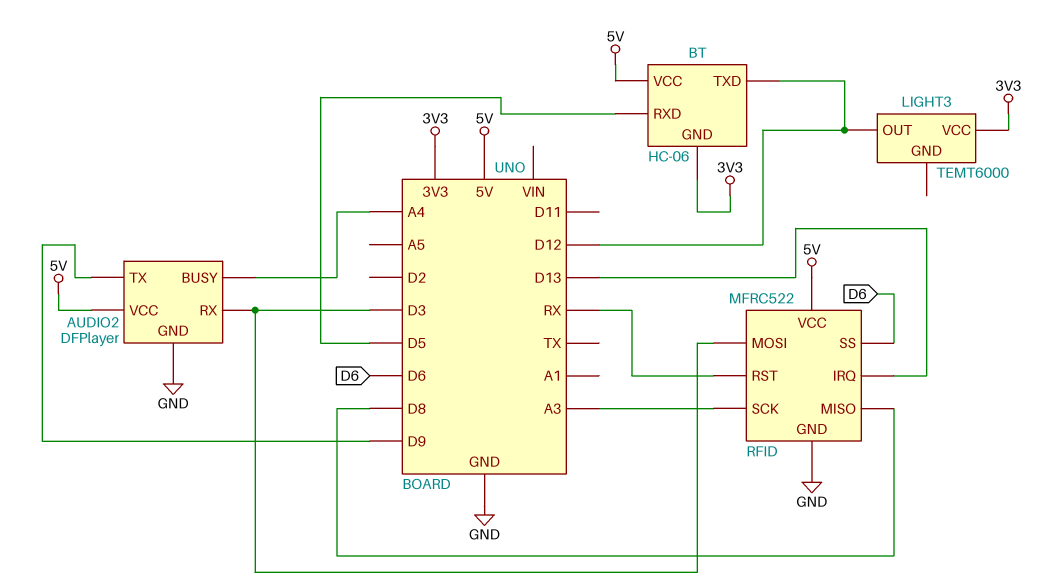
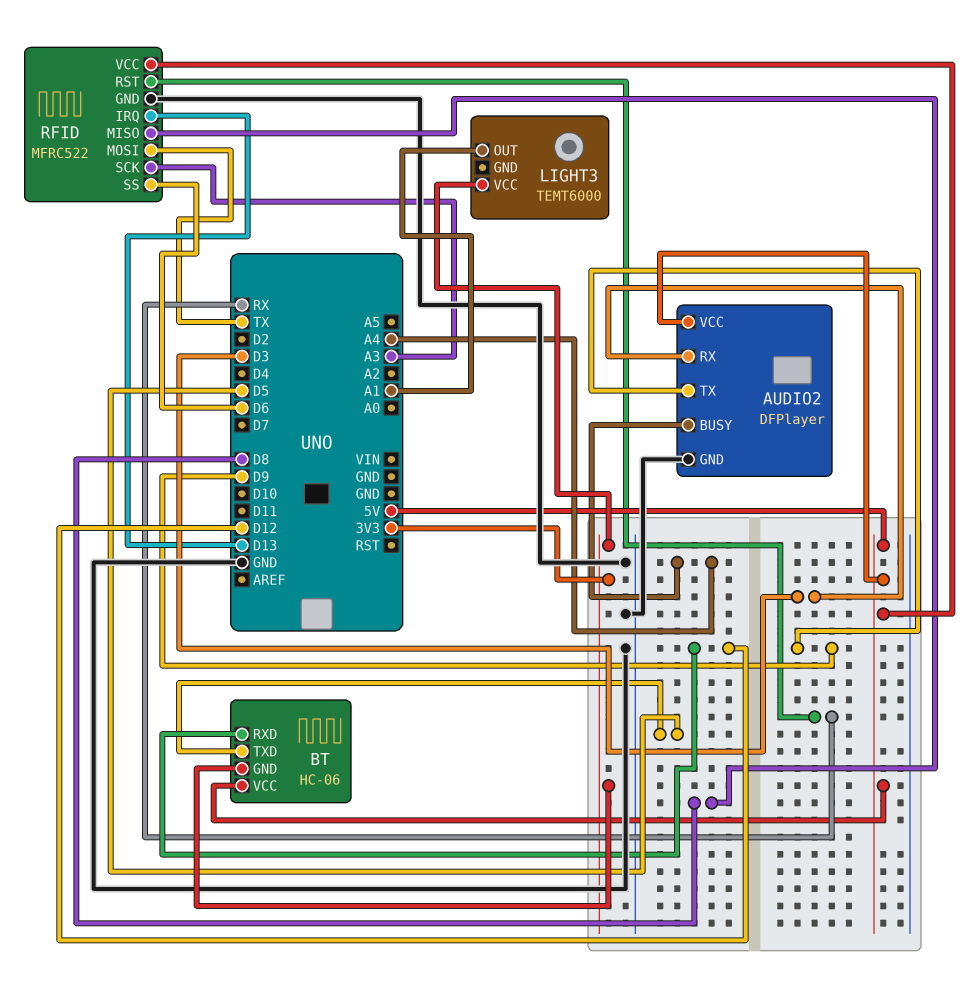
BT pin RXD: D5 -> D12
BT pin TXD: D12 -> D5
LIGHT3 pin OUT: D12 -> A1
RFID pin MOSI: D3 -> TX

